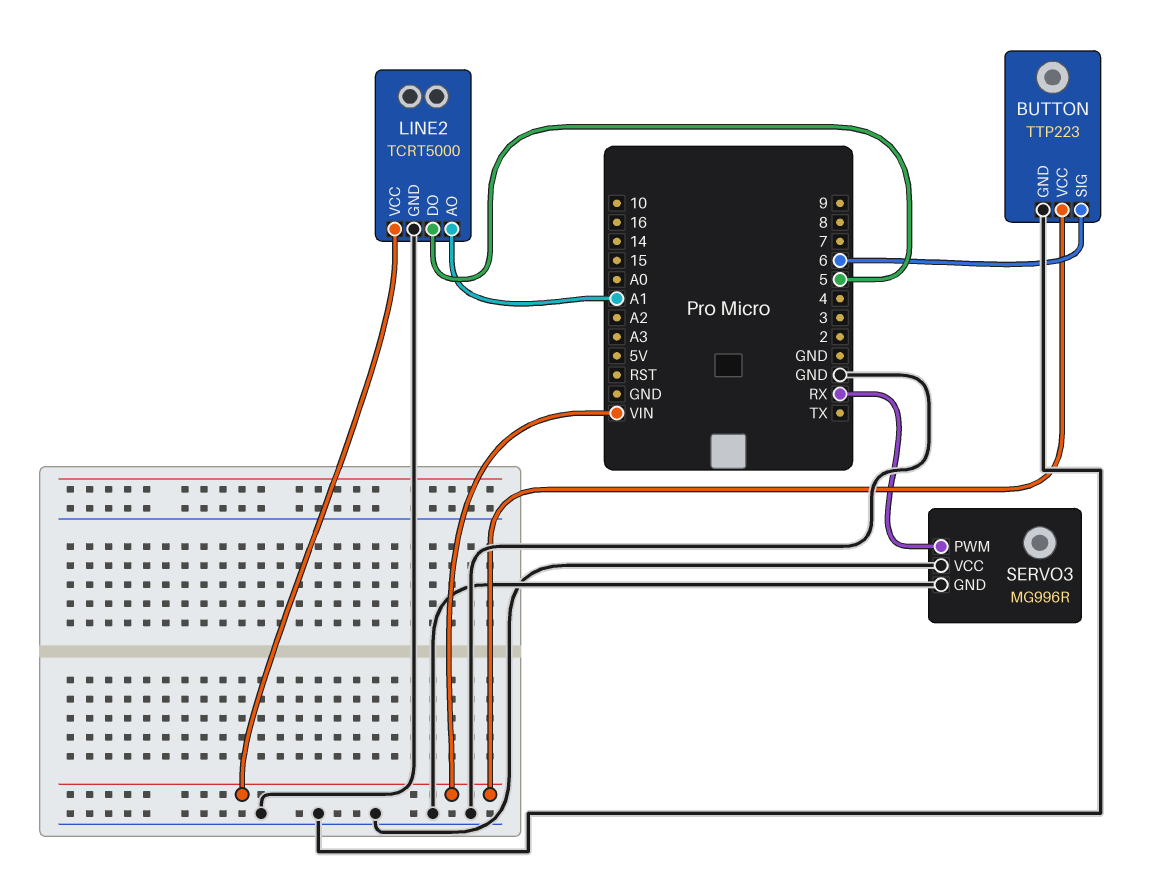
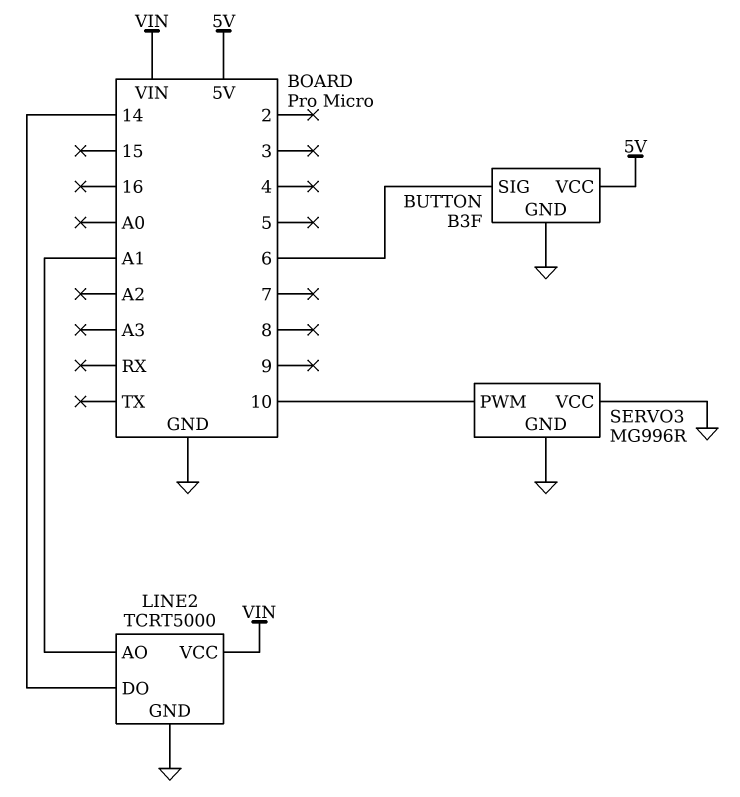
BUTTON: TTP223 -> B3F
BUTTON pin VCC: VIN -> 5V
LINE2 pin DO: 5 -> 14
SERVO3 pin PWM: RX -> 10

